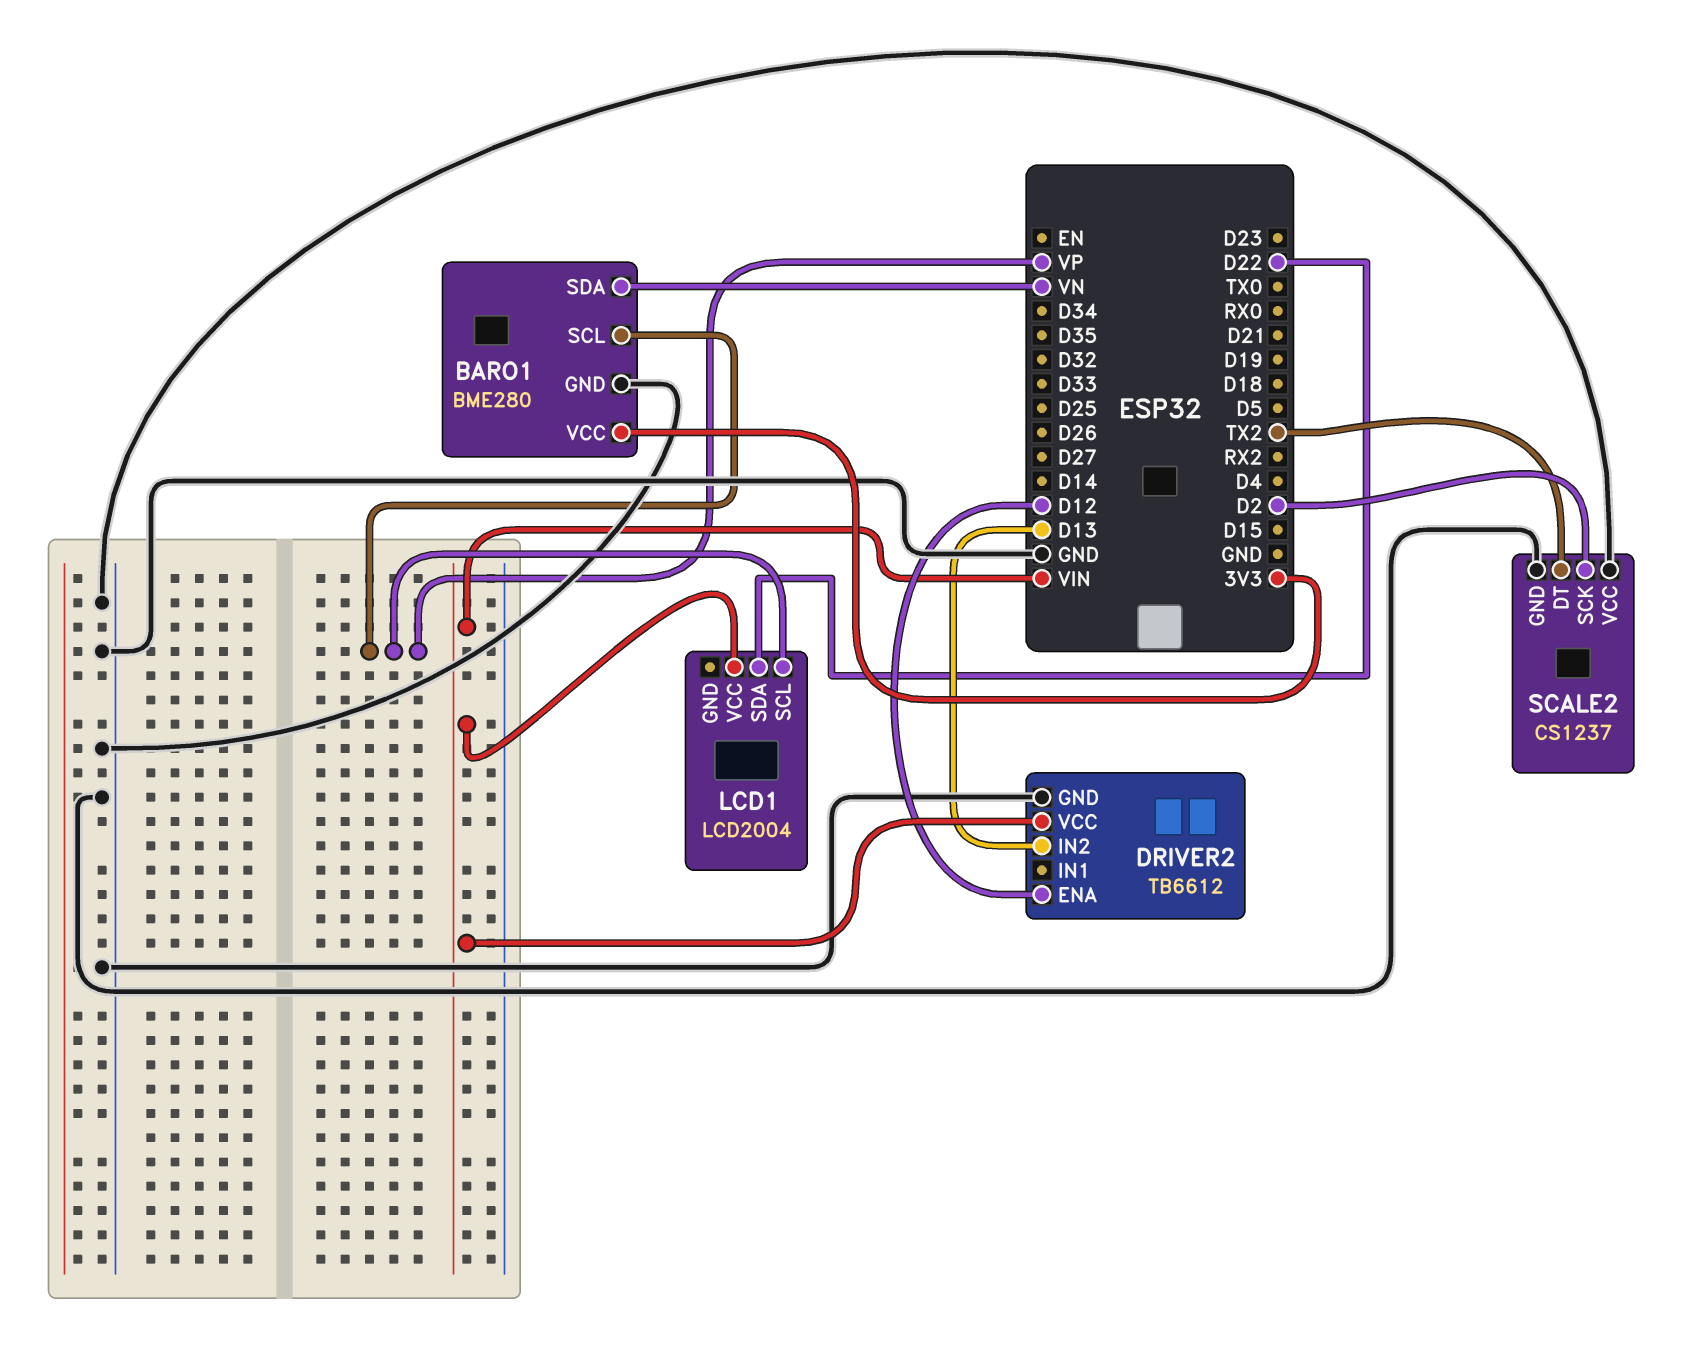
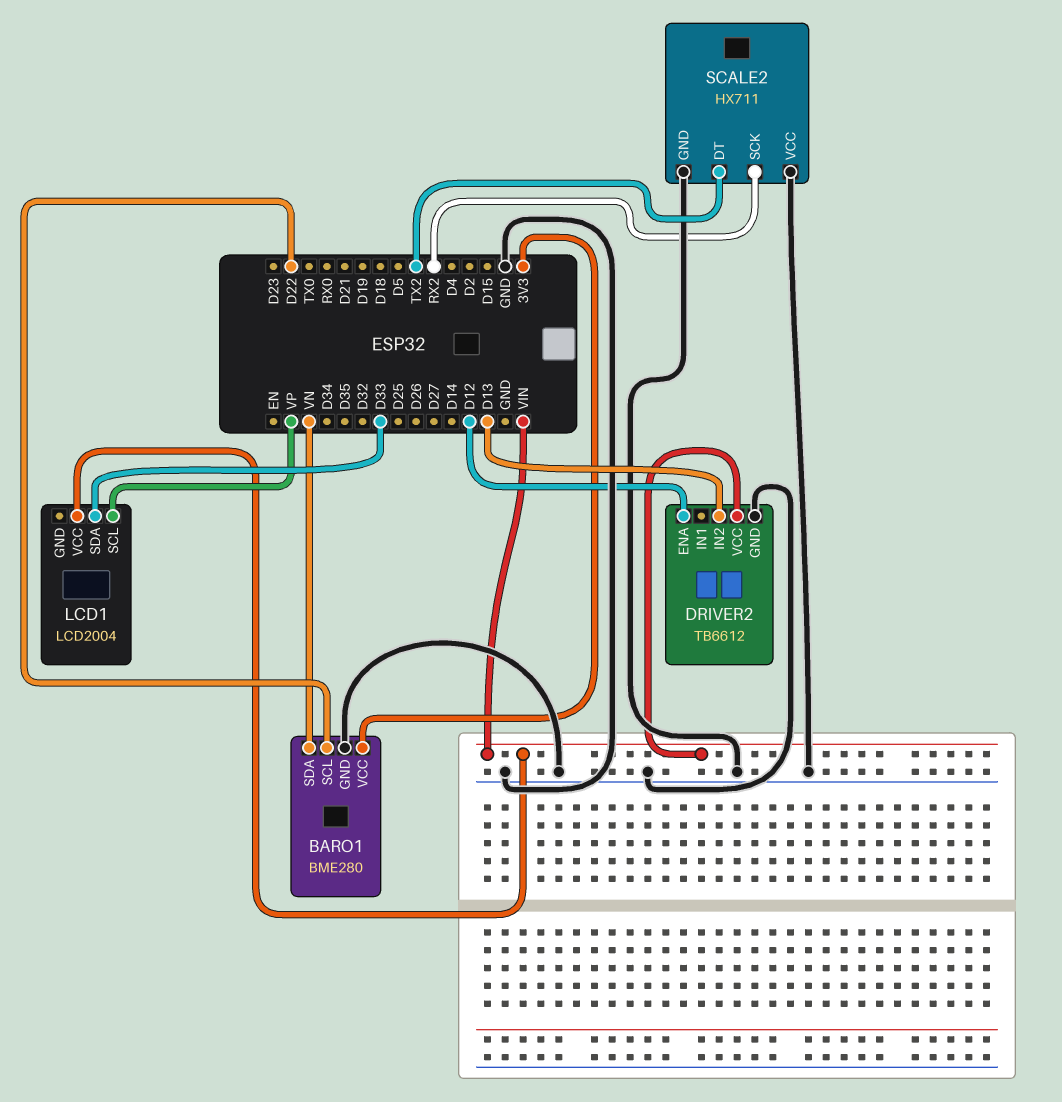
BARO1 pin SCL: VP -> D22
LCD1 pin SDA: D22 -> D33
SCALE2: CS1237 -> HX711
SCALE2 pin SCK: D2 -> RX2

